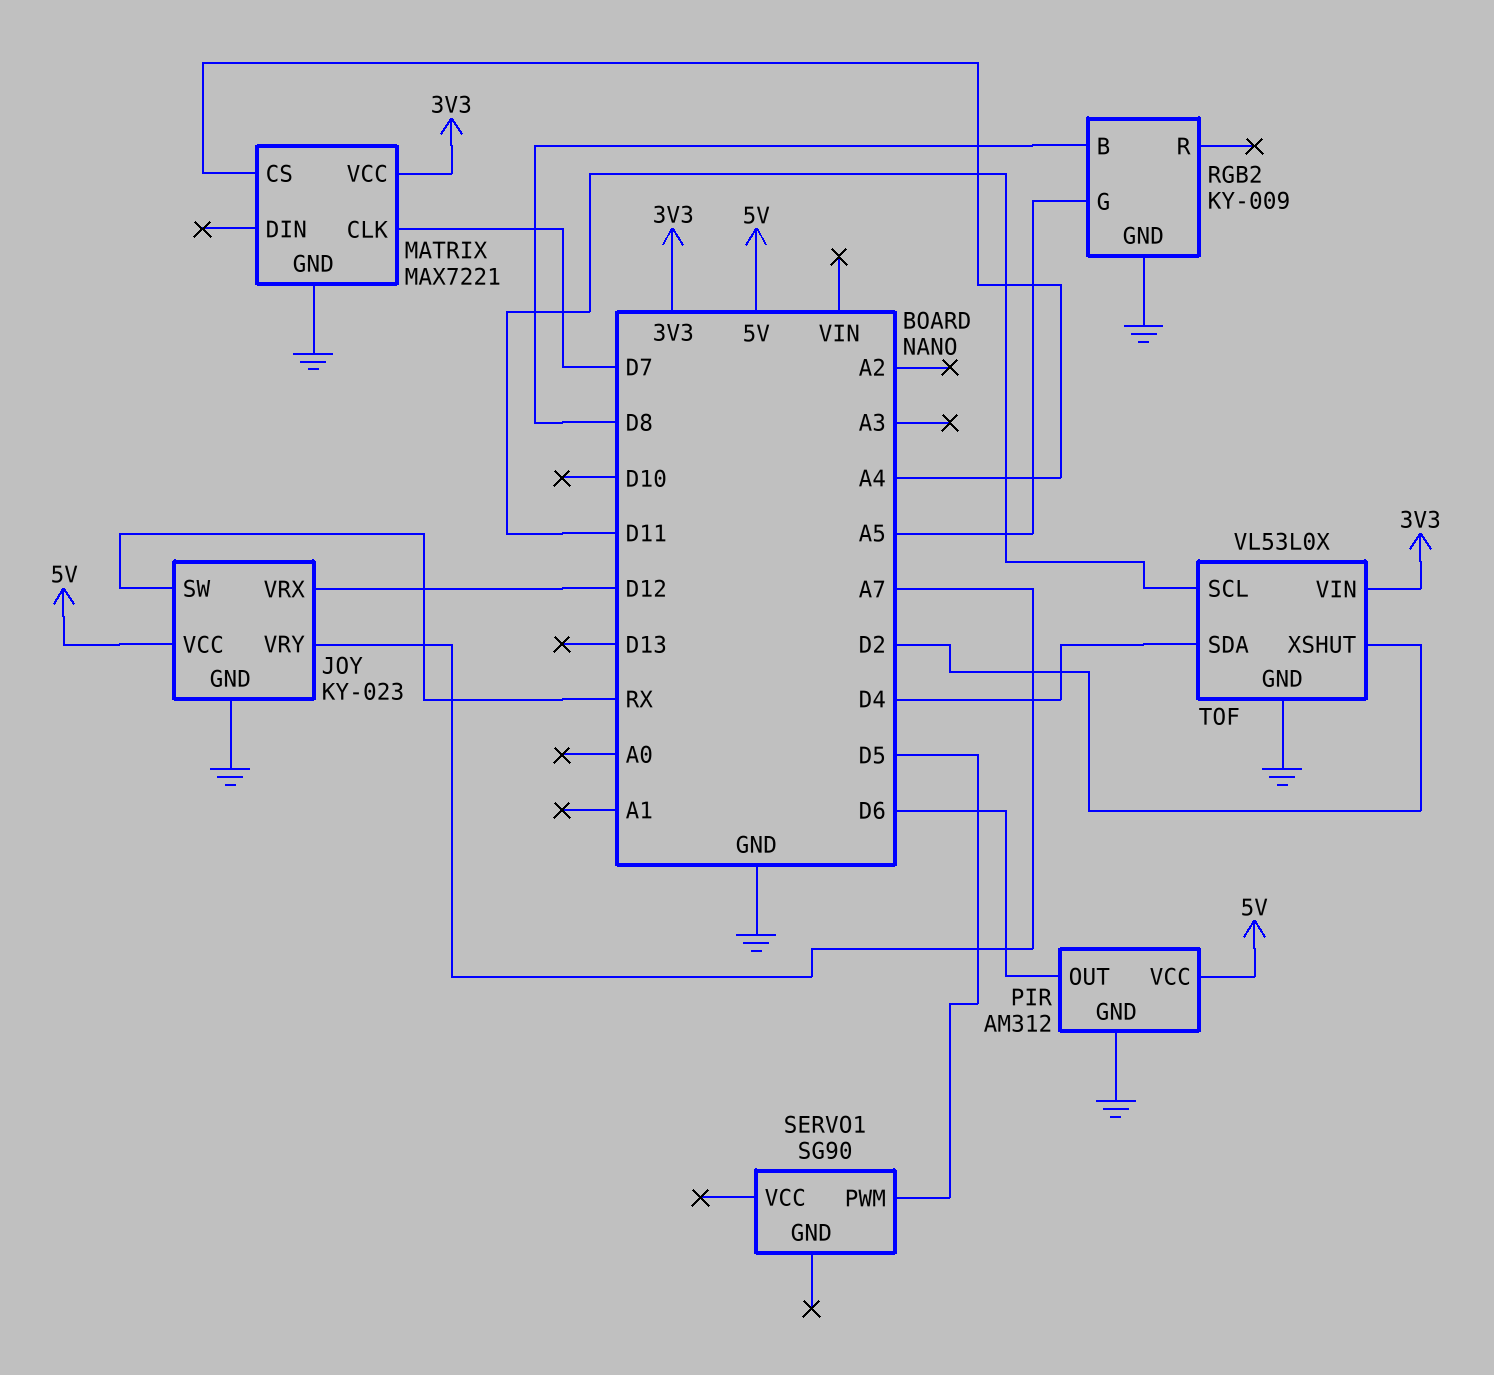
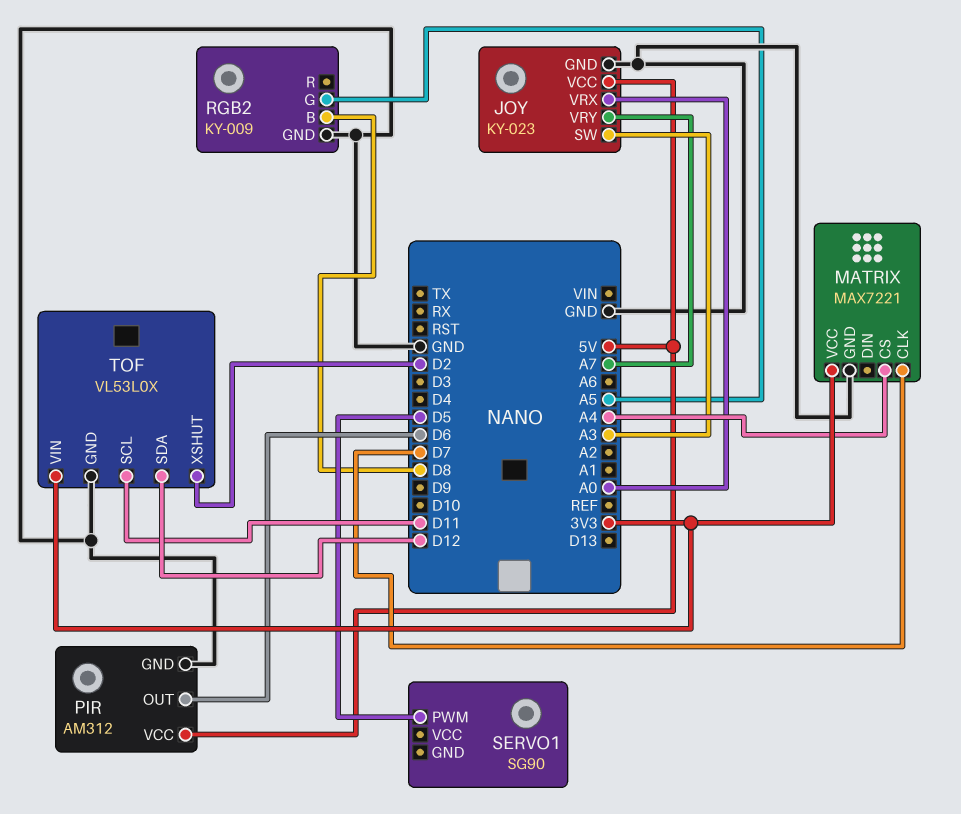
JOY pin SW: RX -> A3
JOY pin VRX: D12 -> A0
TOF pin SDA: D4 -> D12

